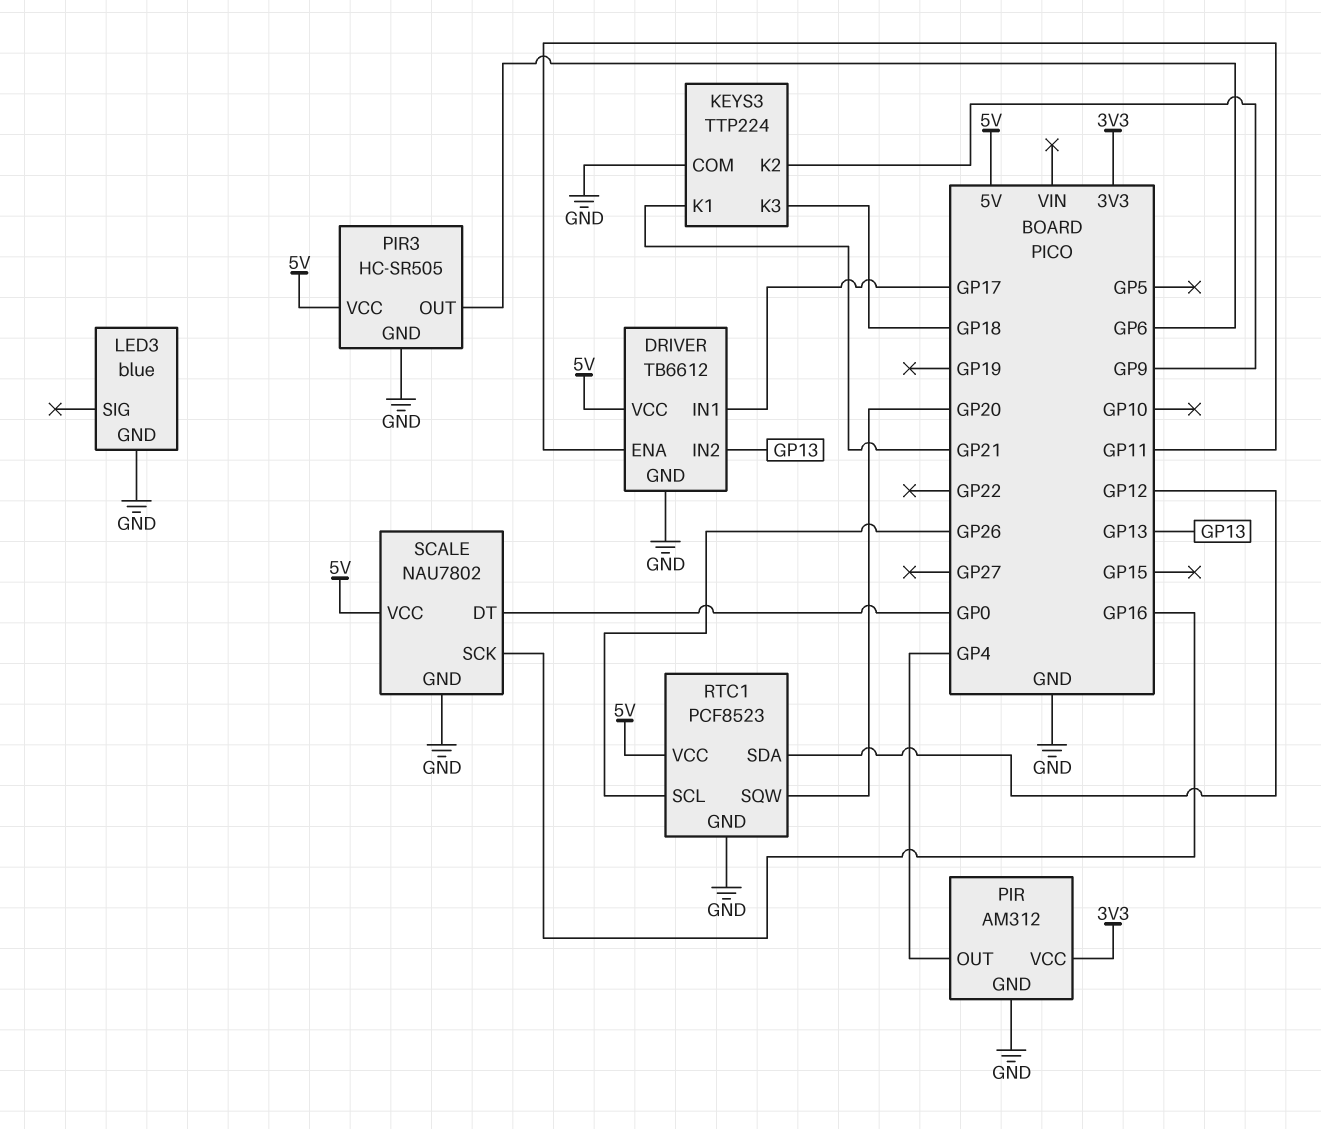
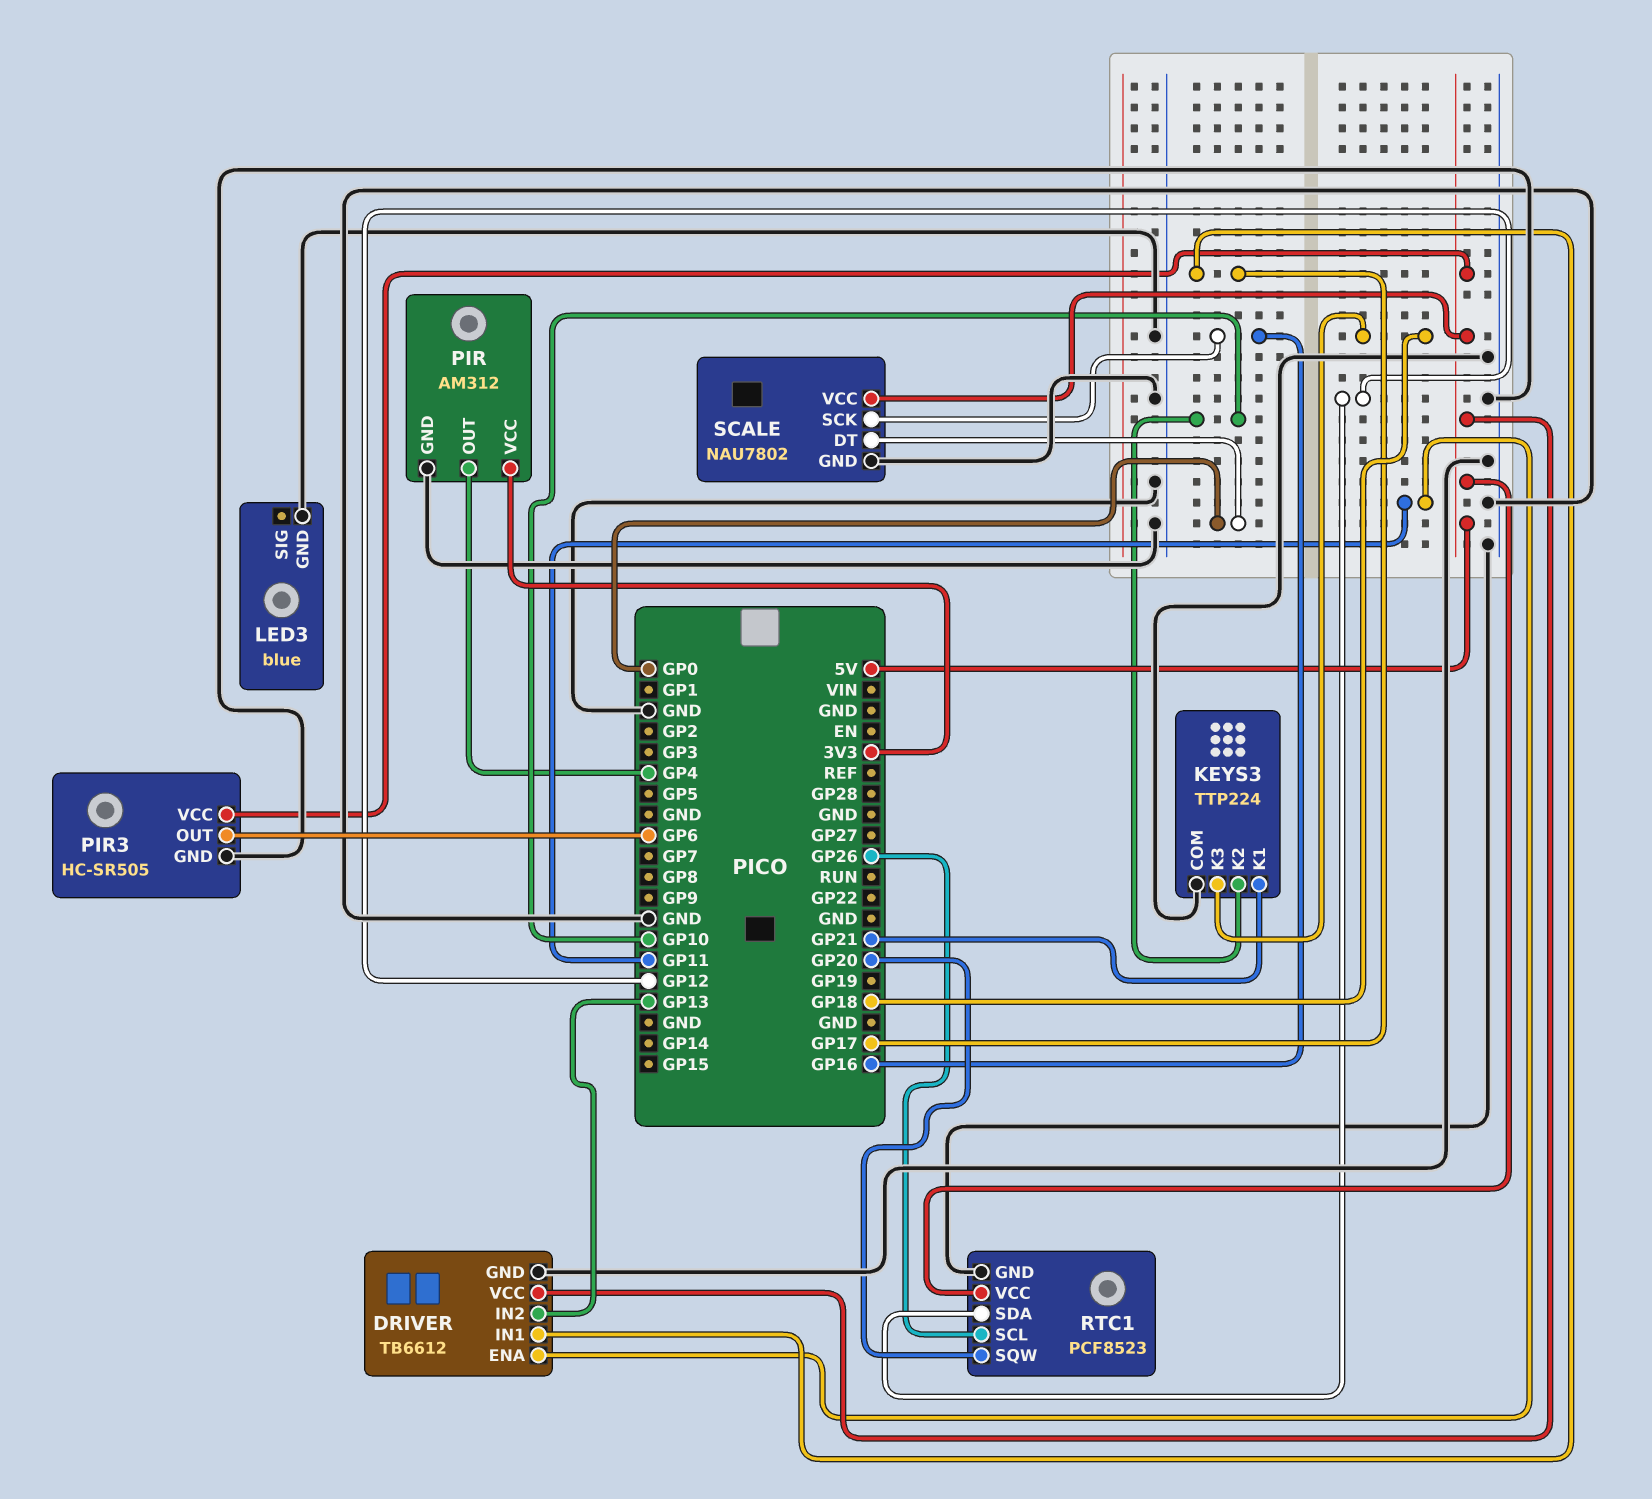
KEYS3 pin K2: GP9 -> GP10

